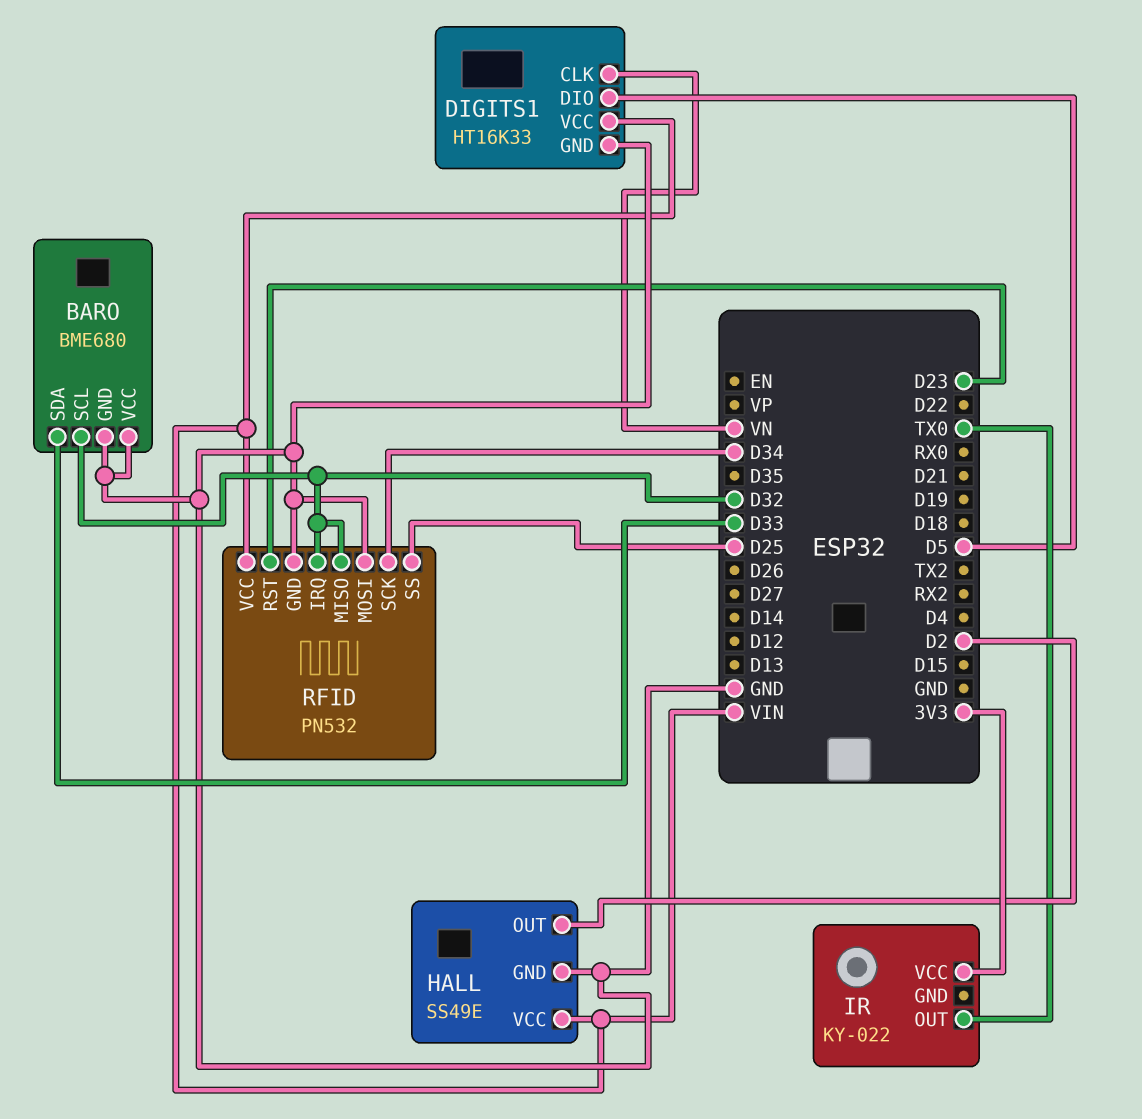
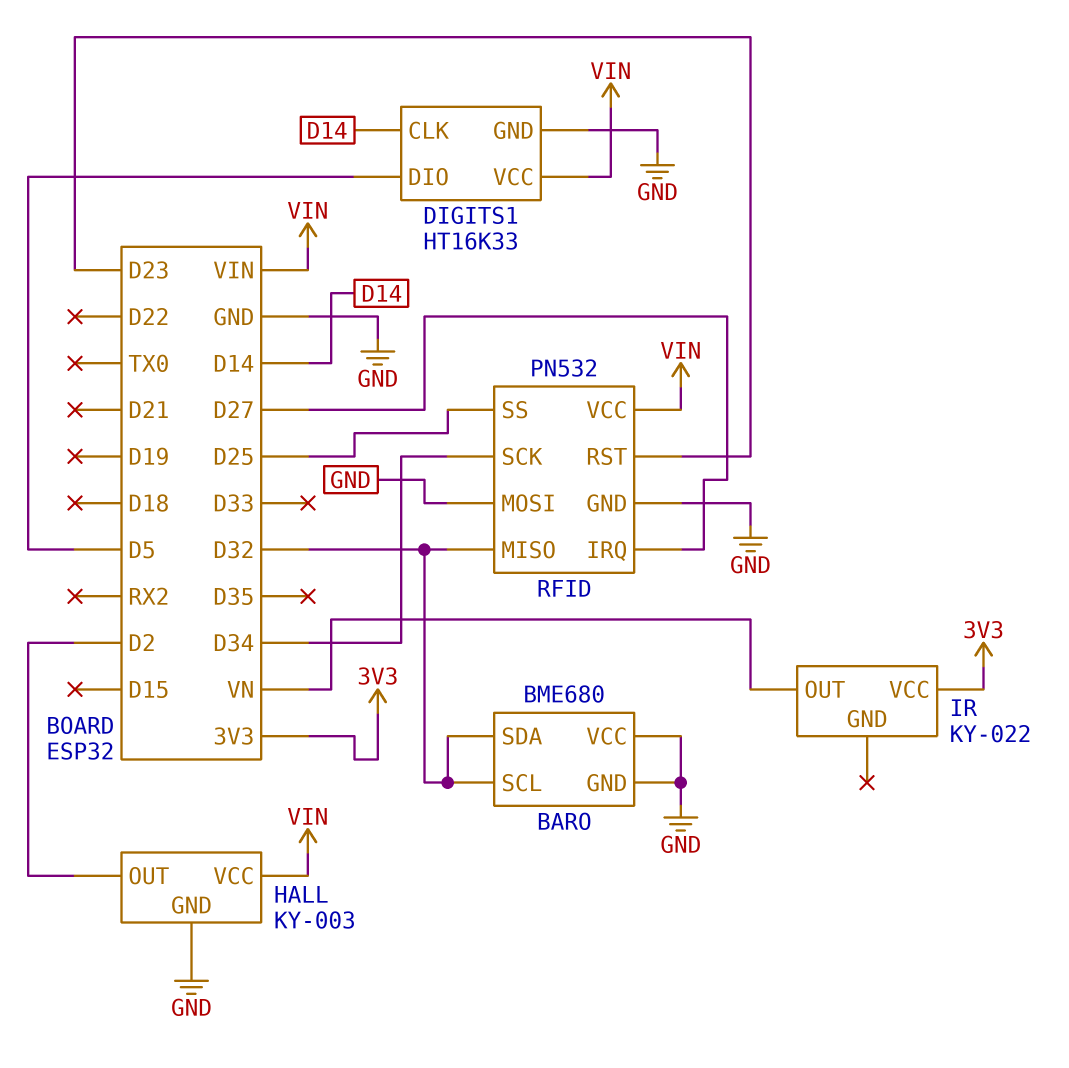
BARO pin SDA: D33 -> D32
DIGITS1 pin CLK: VN -> D14
HALL: SS49E -> KY-003
IR pin OUT: TX0 -> VN
RFID pin IRQ: D32 -> D27

